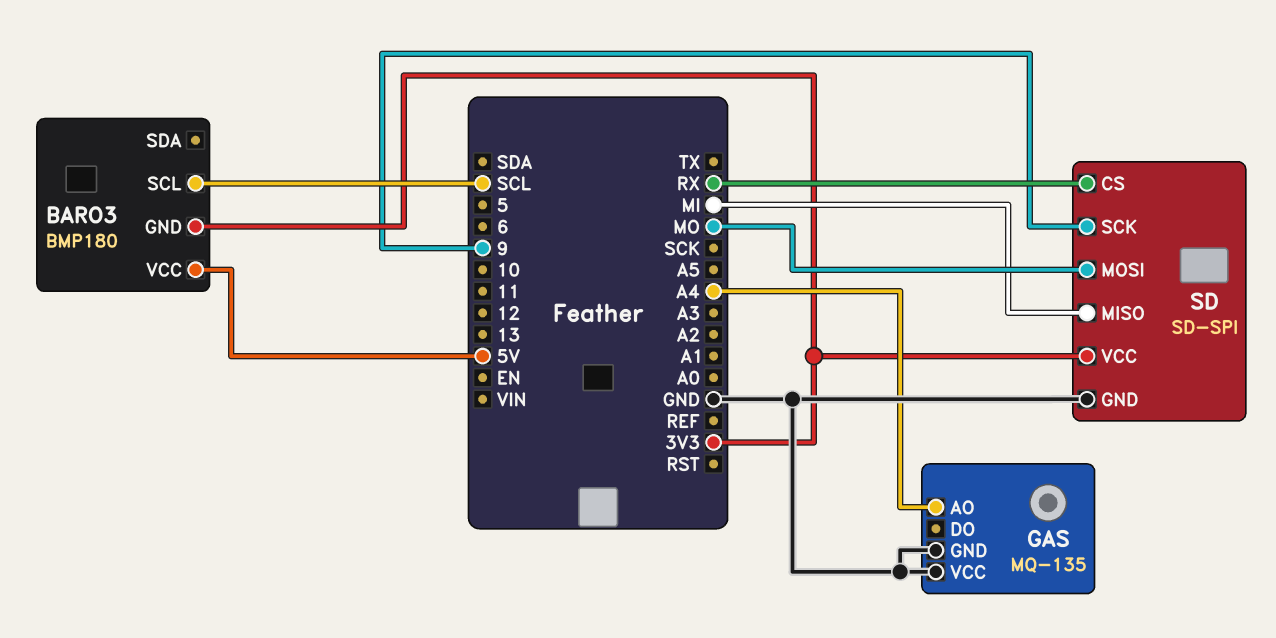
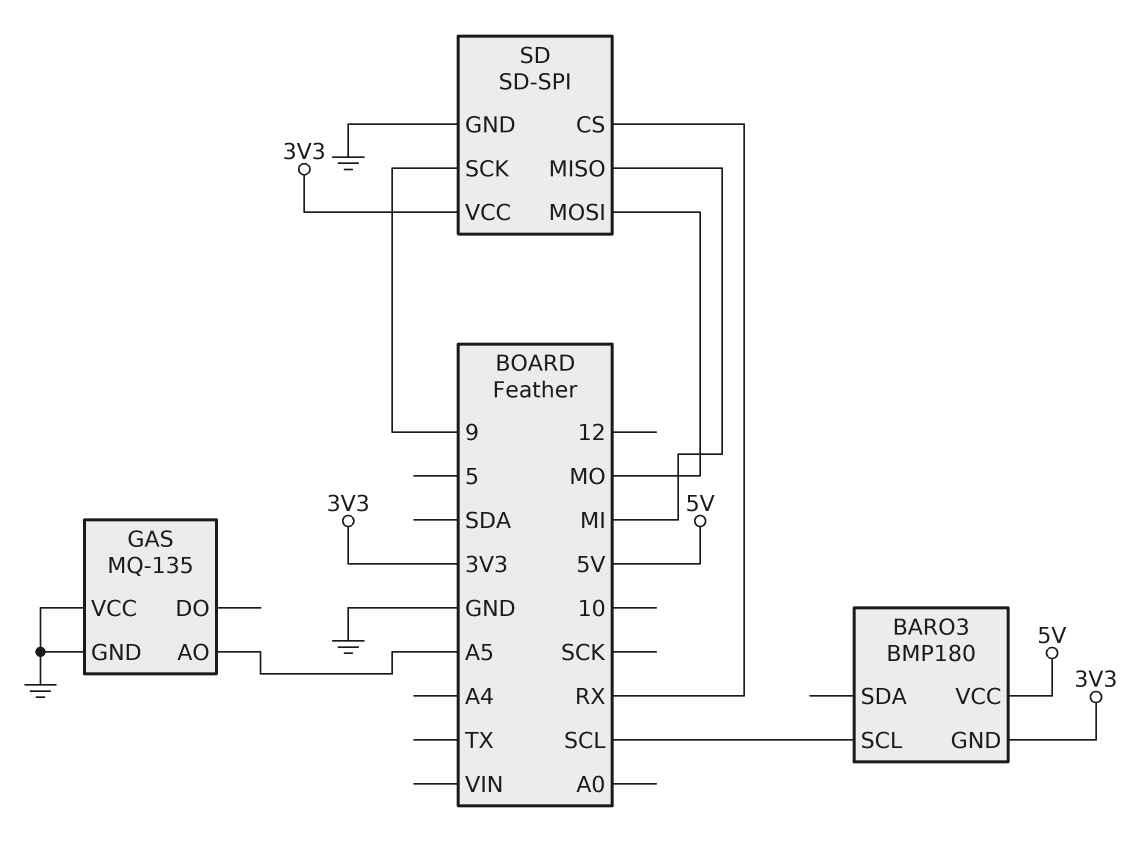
GAS pin AO: A4 -> A5

